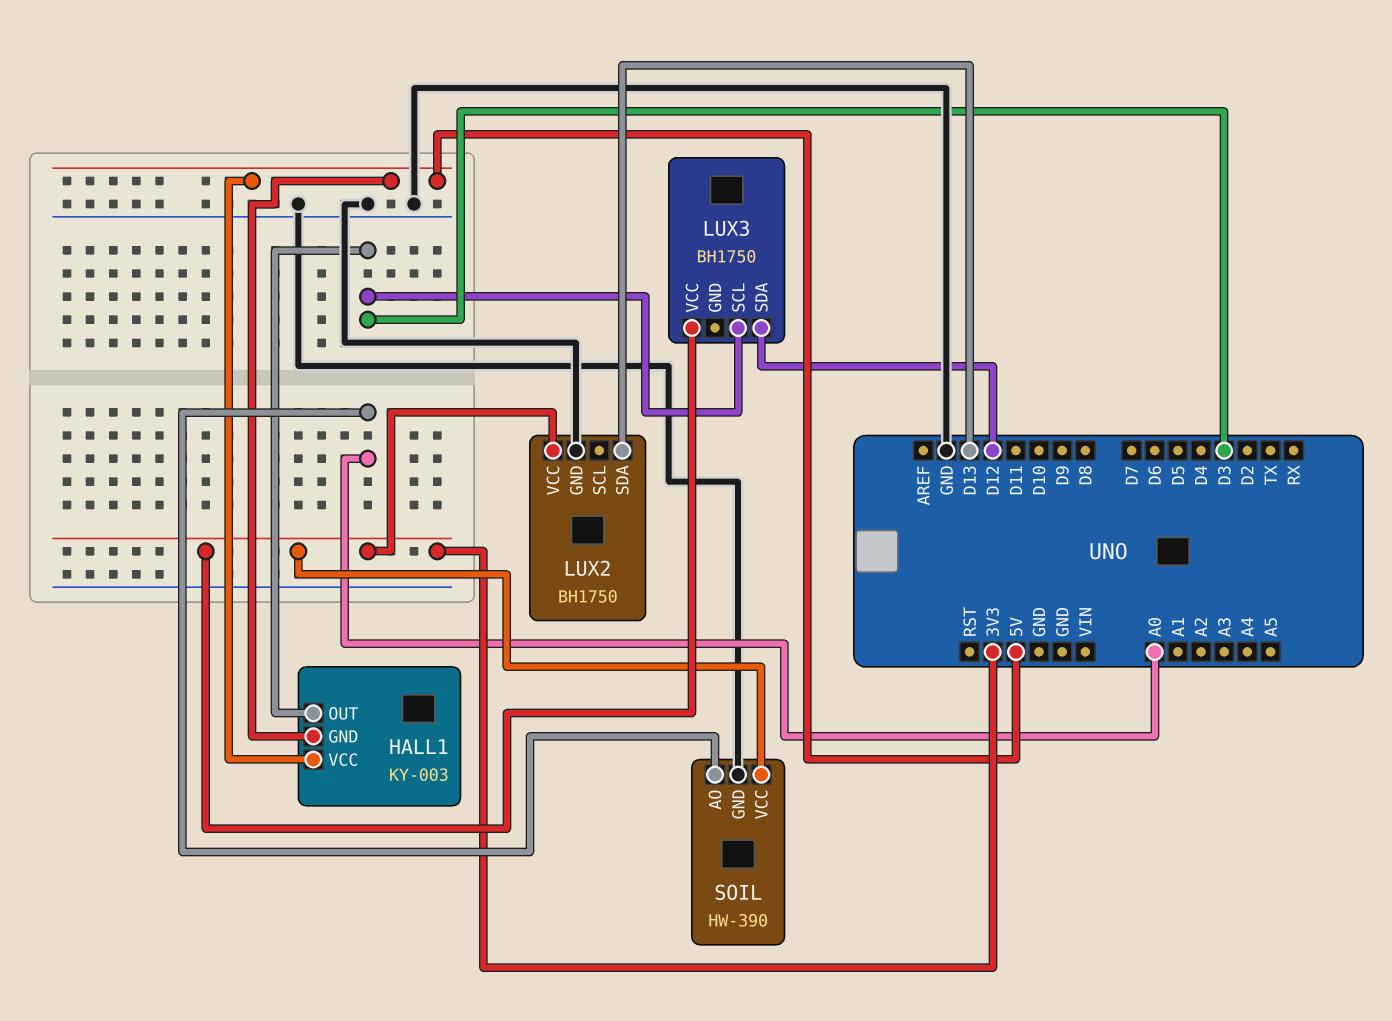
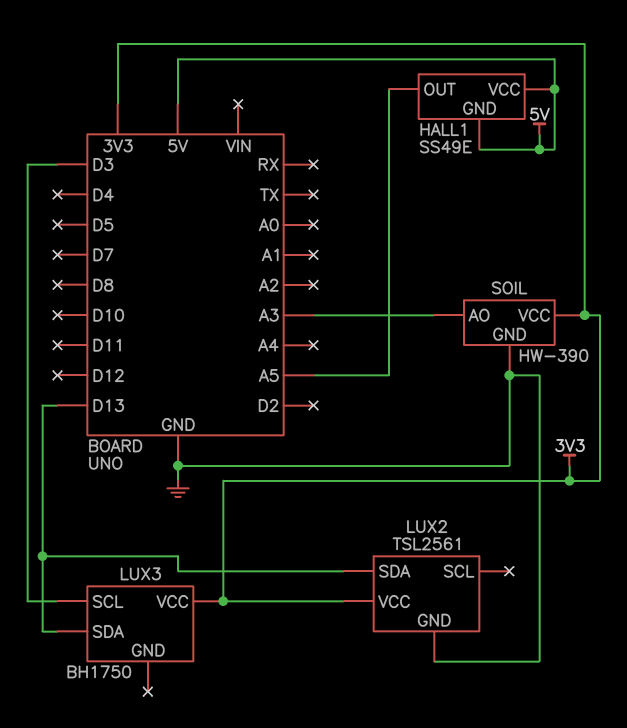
HALL1: KY-003 -> SS49E
HALL1 pin OUT: D3 -> A5
LUX2: BH1750 -> TSL2561
LUX3 pin SDA: D12 -> D13
SOIL pin AO: A0 -> A3

